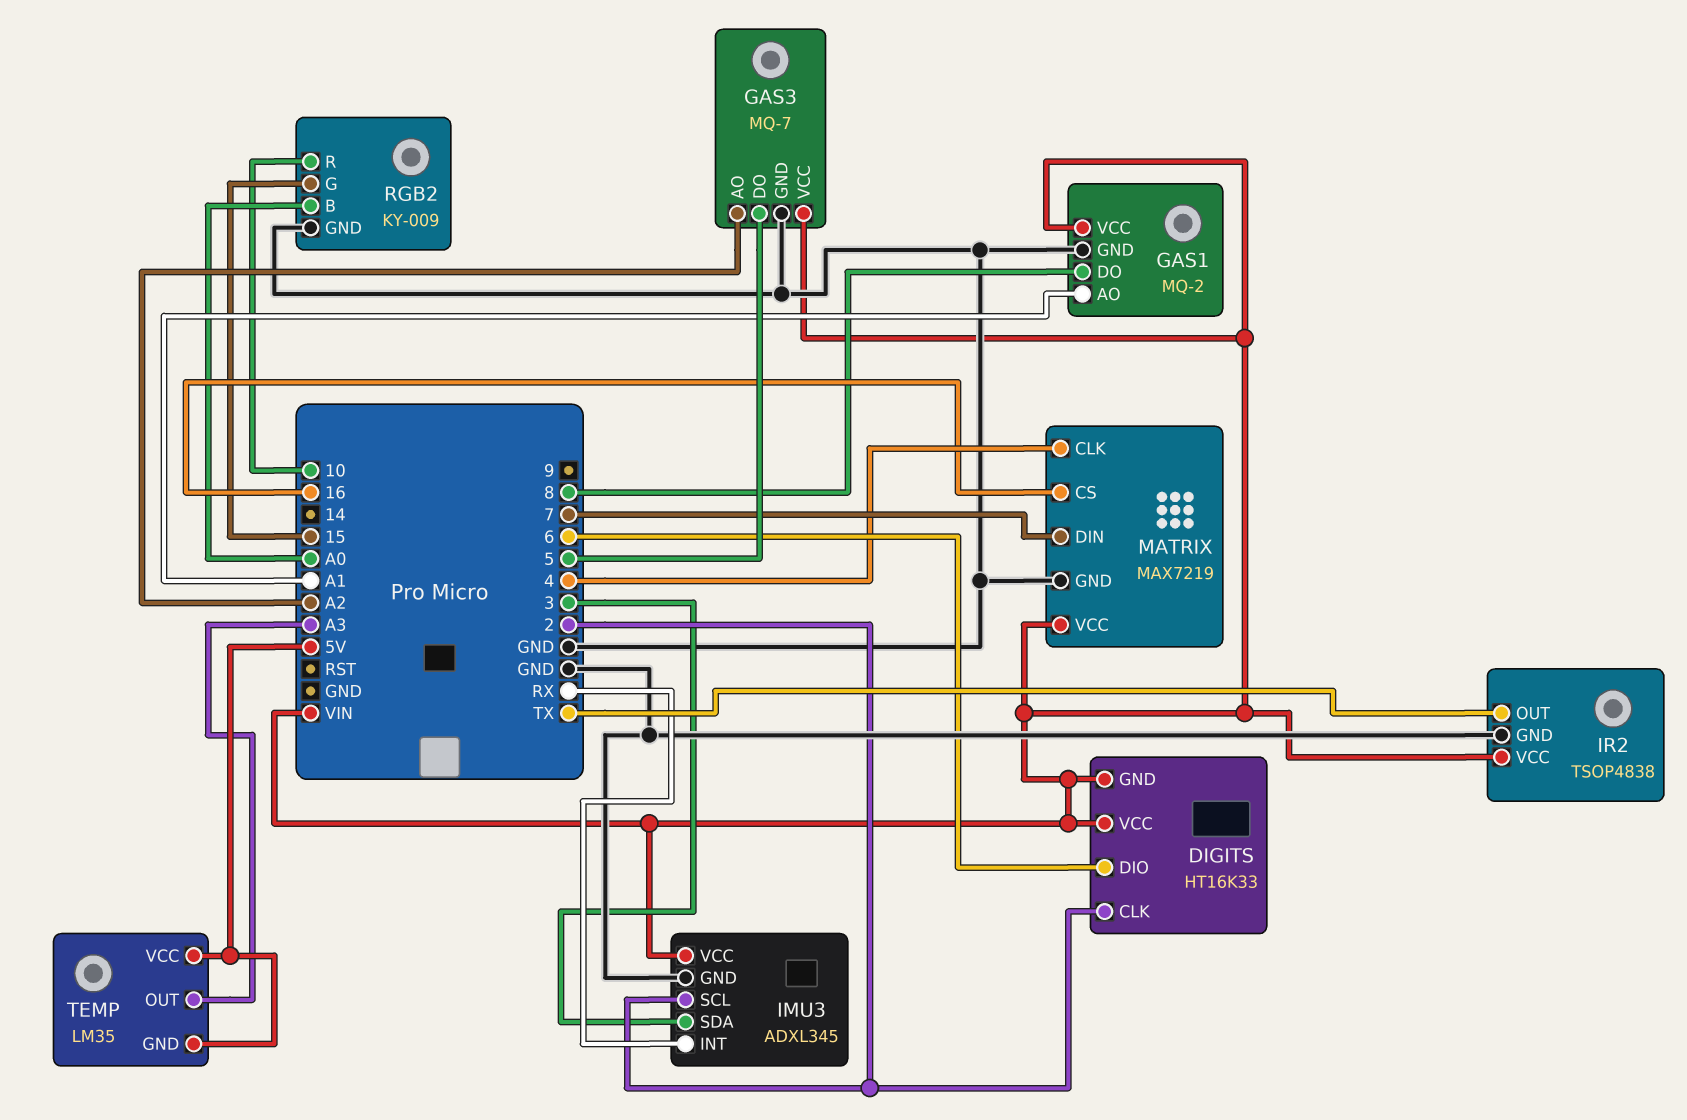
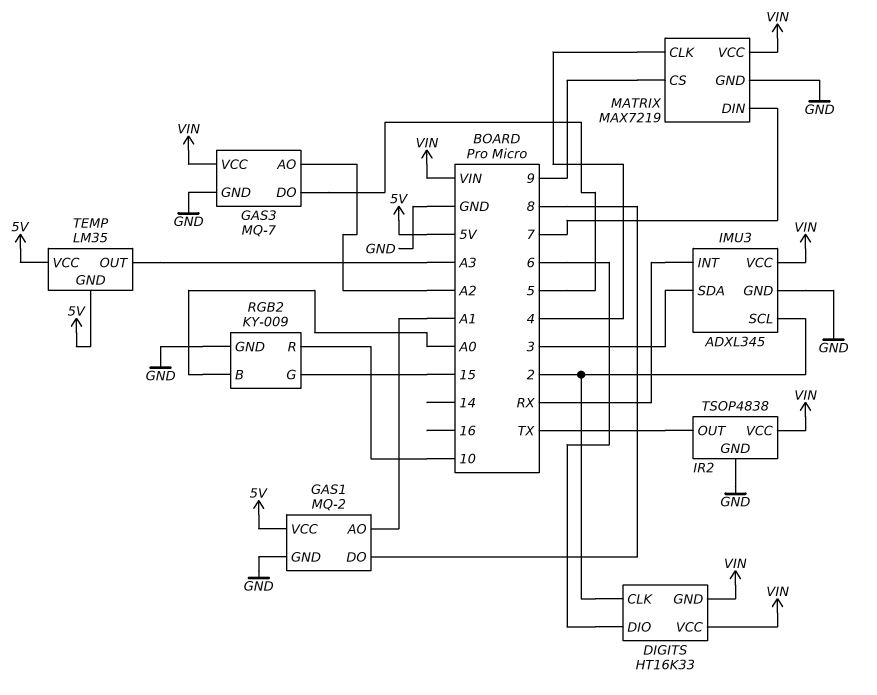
GAS1 pin VCC: VIN -> 5V
MATRIX pin CS: 16 -> 9

